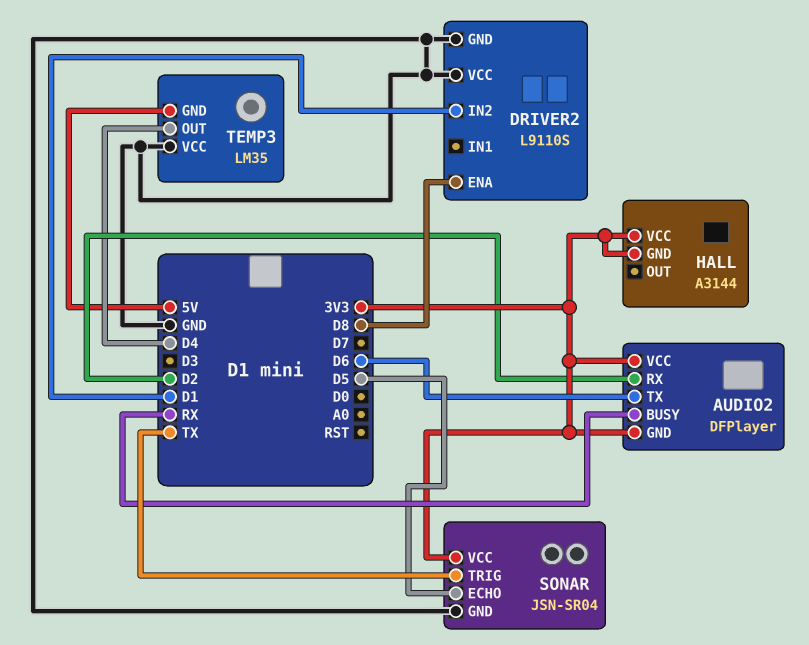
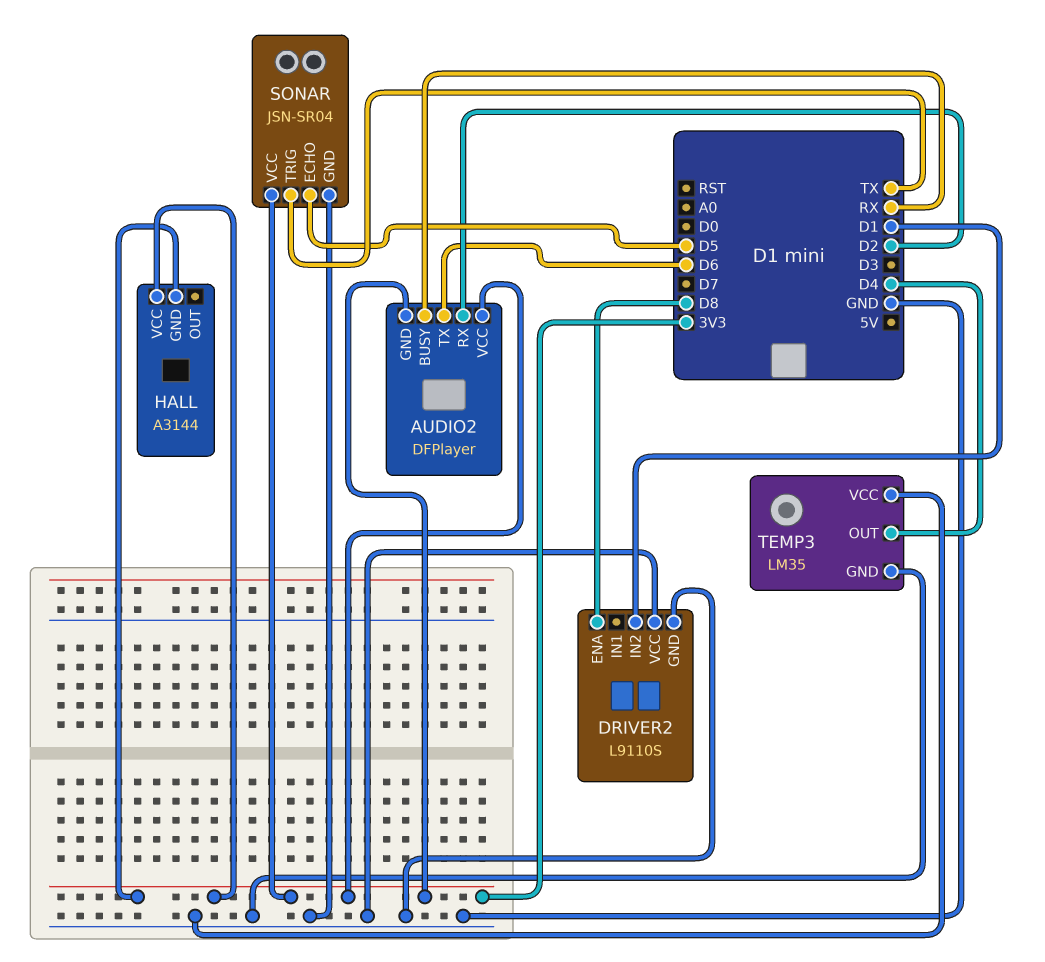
TEMP3 pin GND: 5V -> GND

